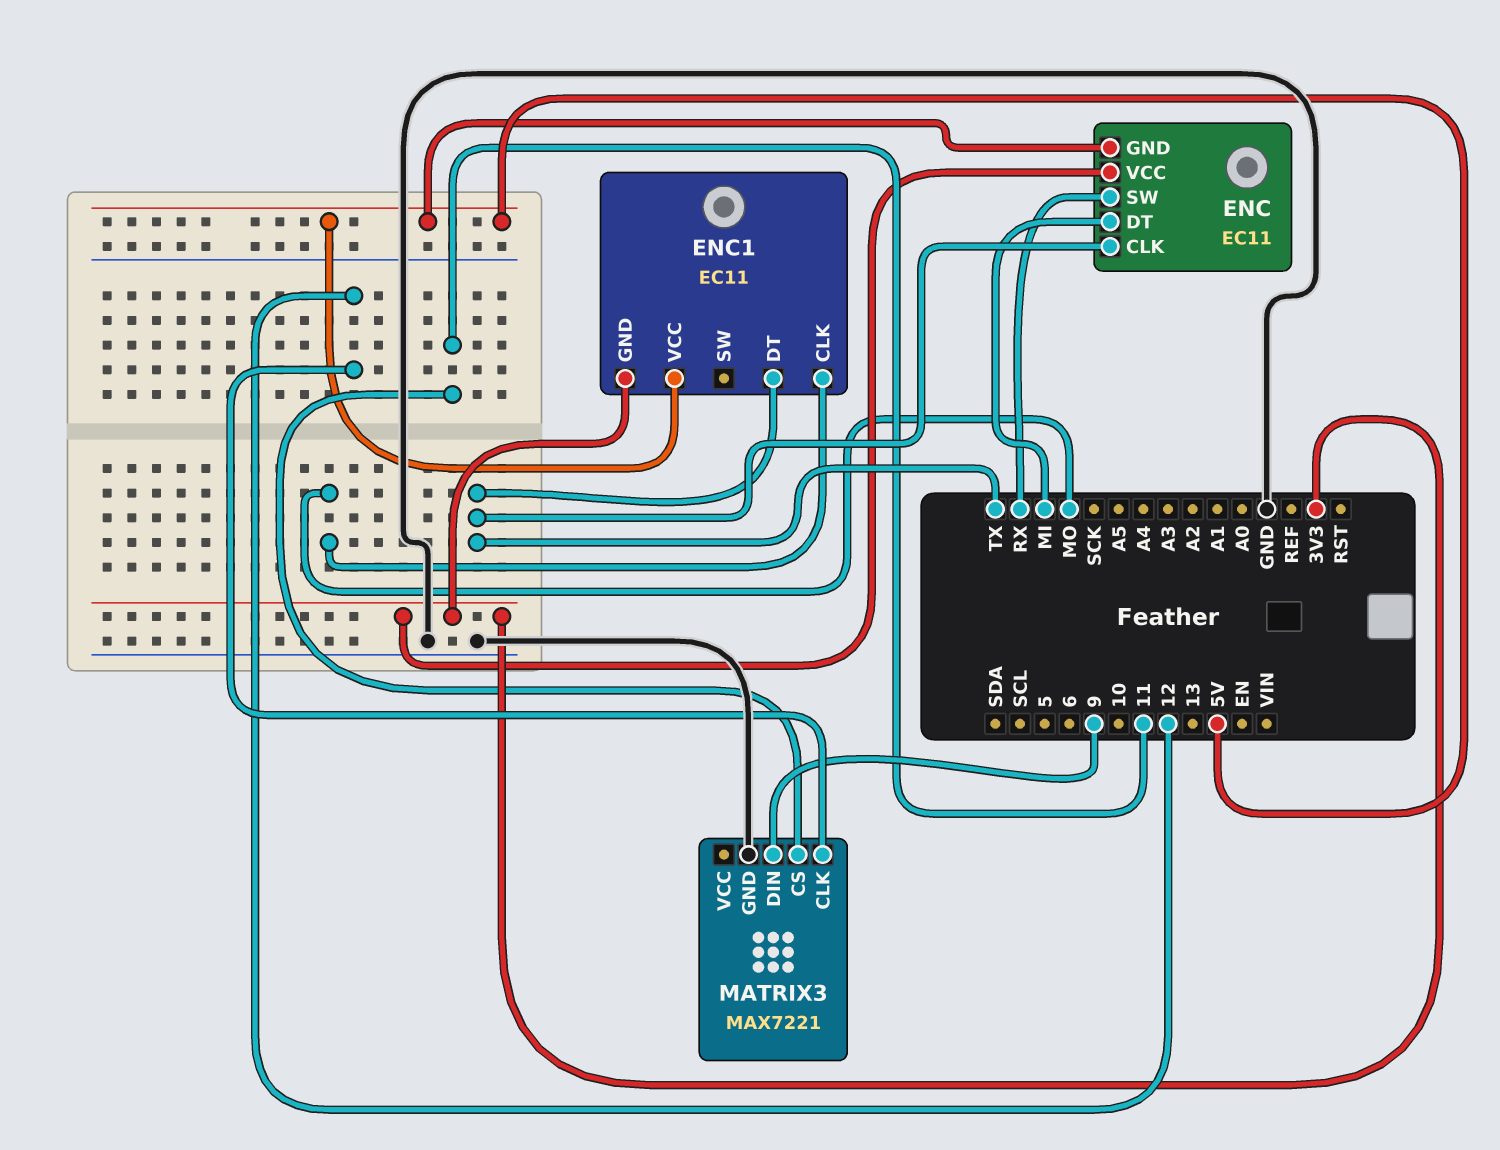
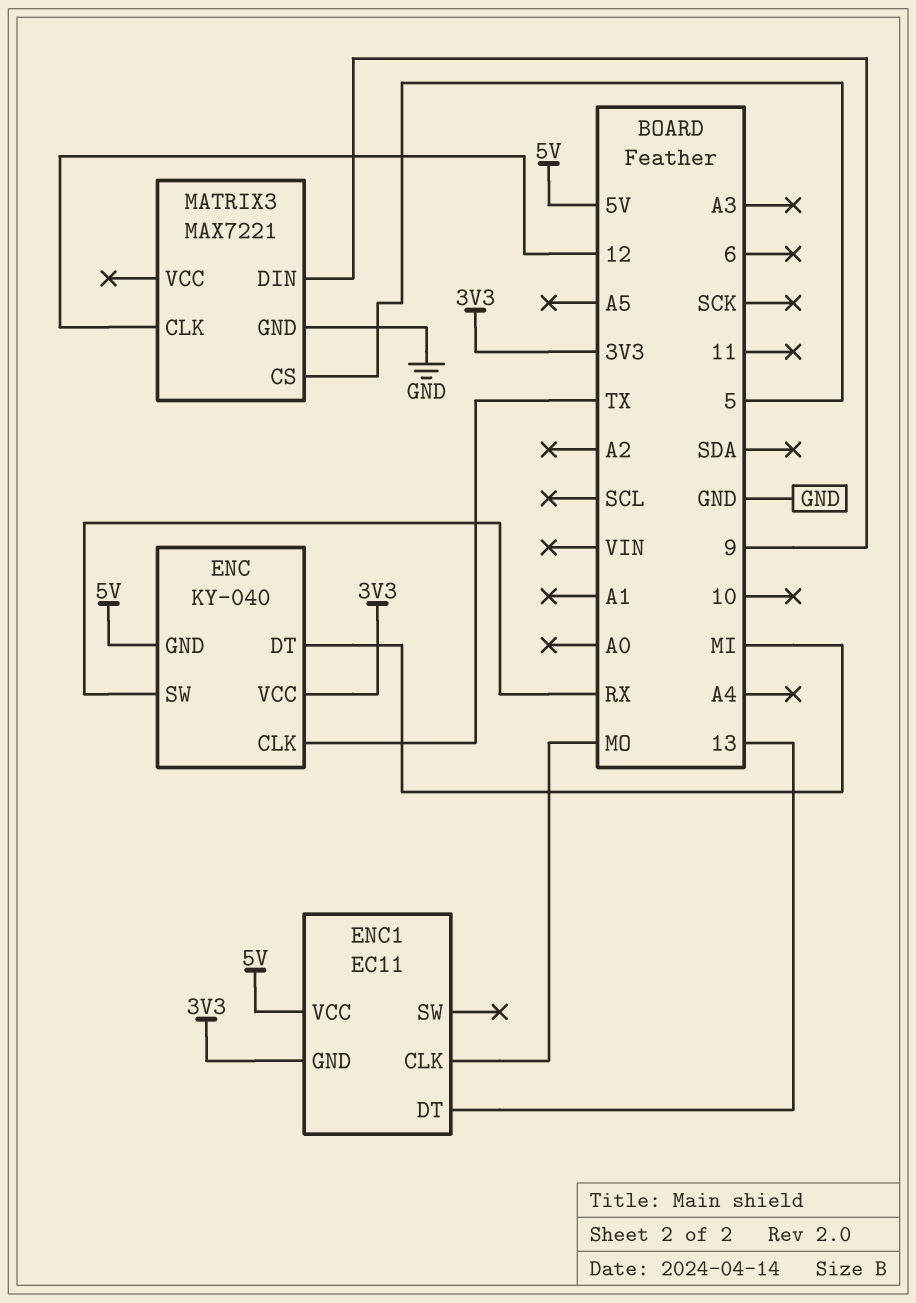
ENC: EC11 -> KY-040
ENC1 pin DT: TX -> 13
MATRIX3 pin CS: 11 -> 5

